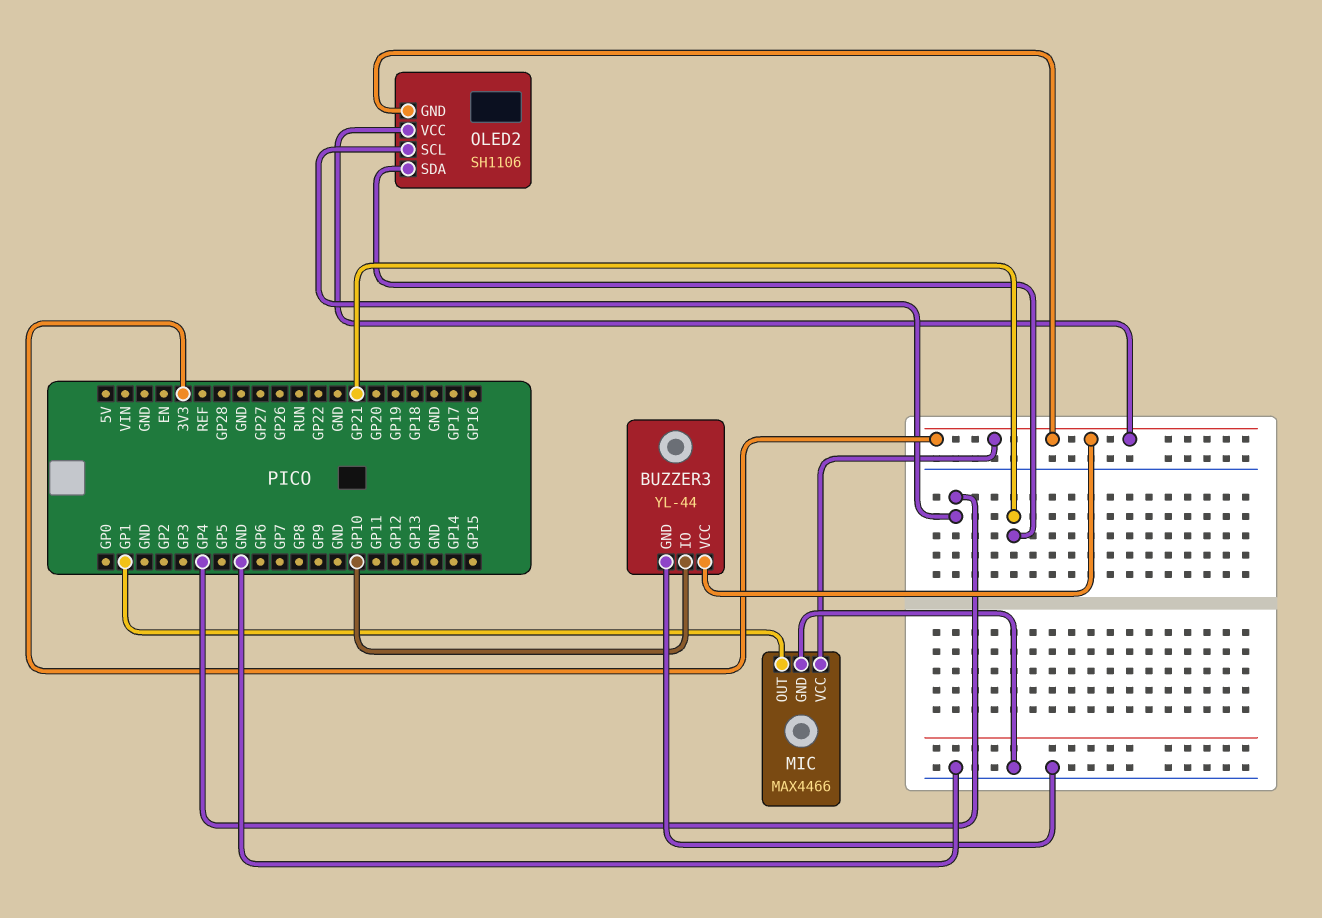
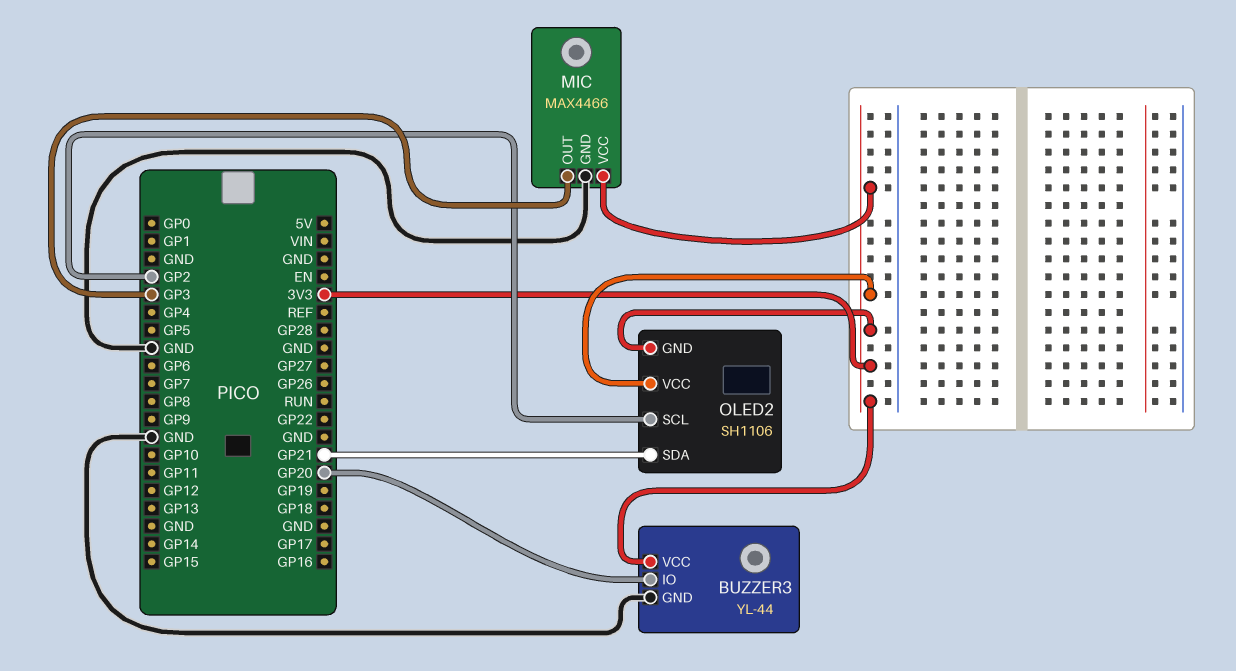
BUZZER3 pin IO: GP10 -> GP20
MIC pin OUT: GP1 -> GP3
OLED2 pin SCL: GP4 -> GP2

